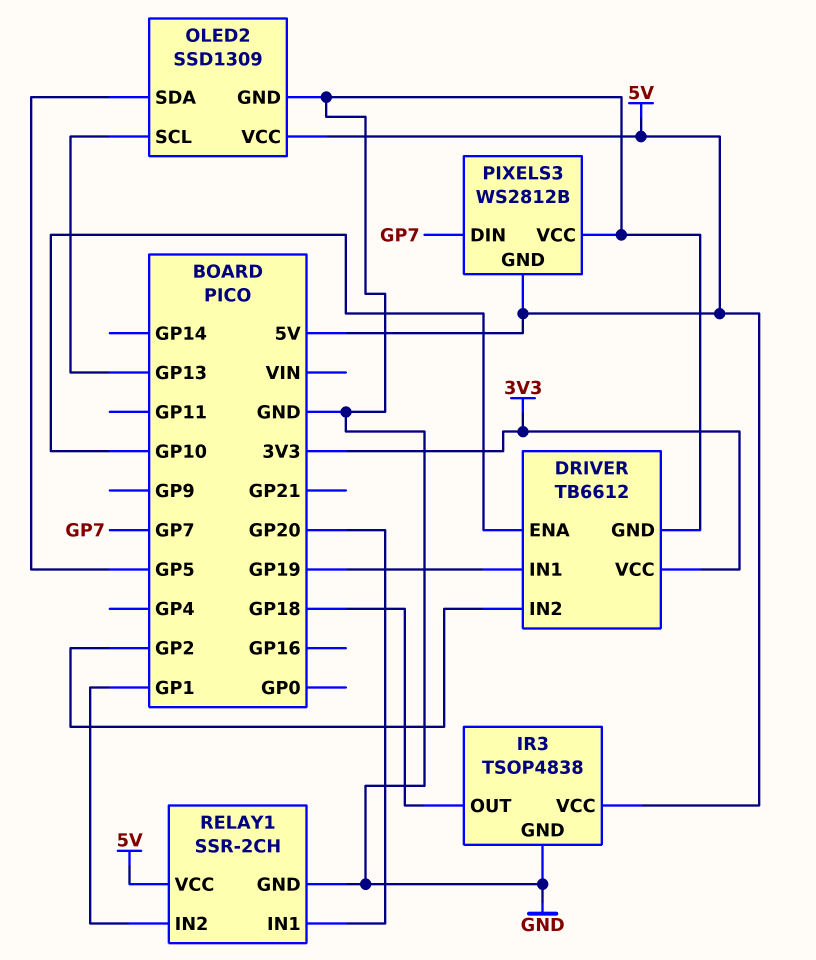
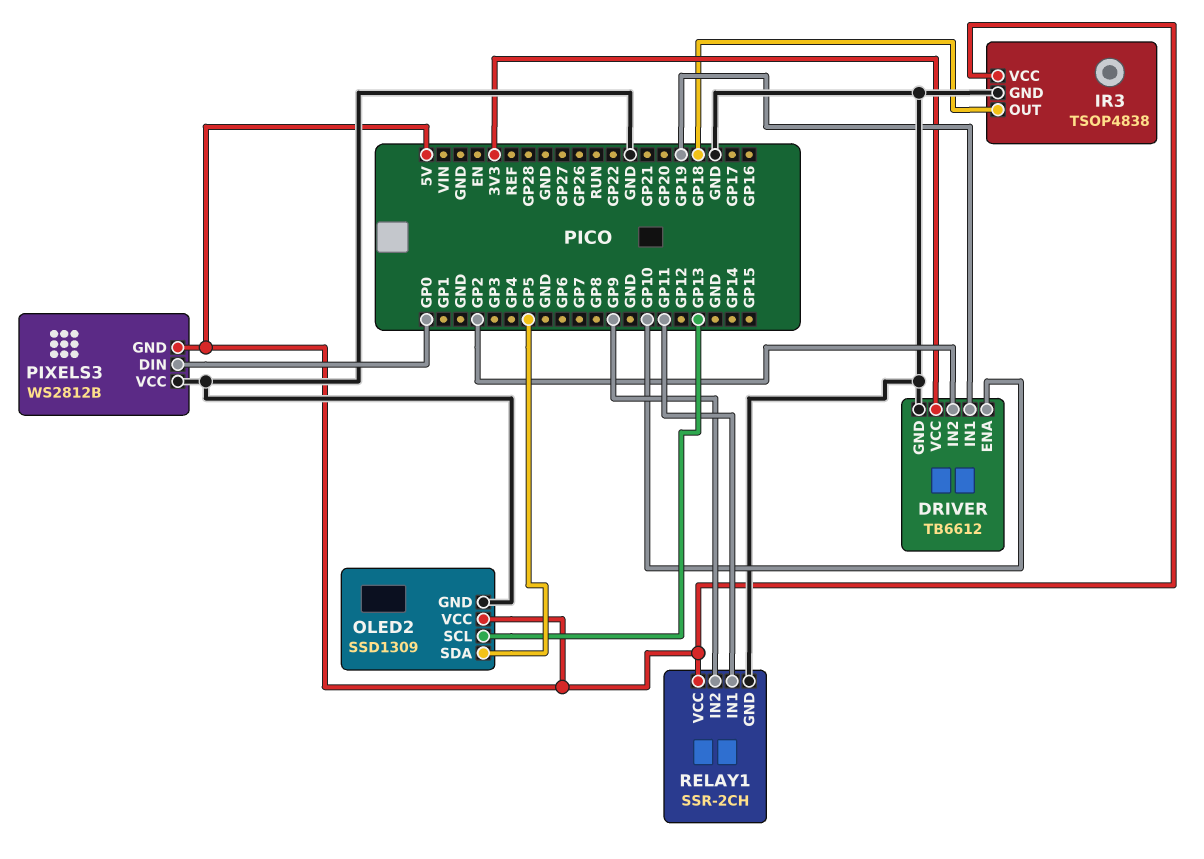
PIXELS3 pin DIN: GP7 -> GP0
RELAY1 pin IN1: GP20 -> GP11
RELAY1 pin IN2: GP1 -> GP9

